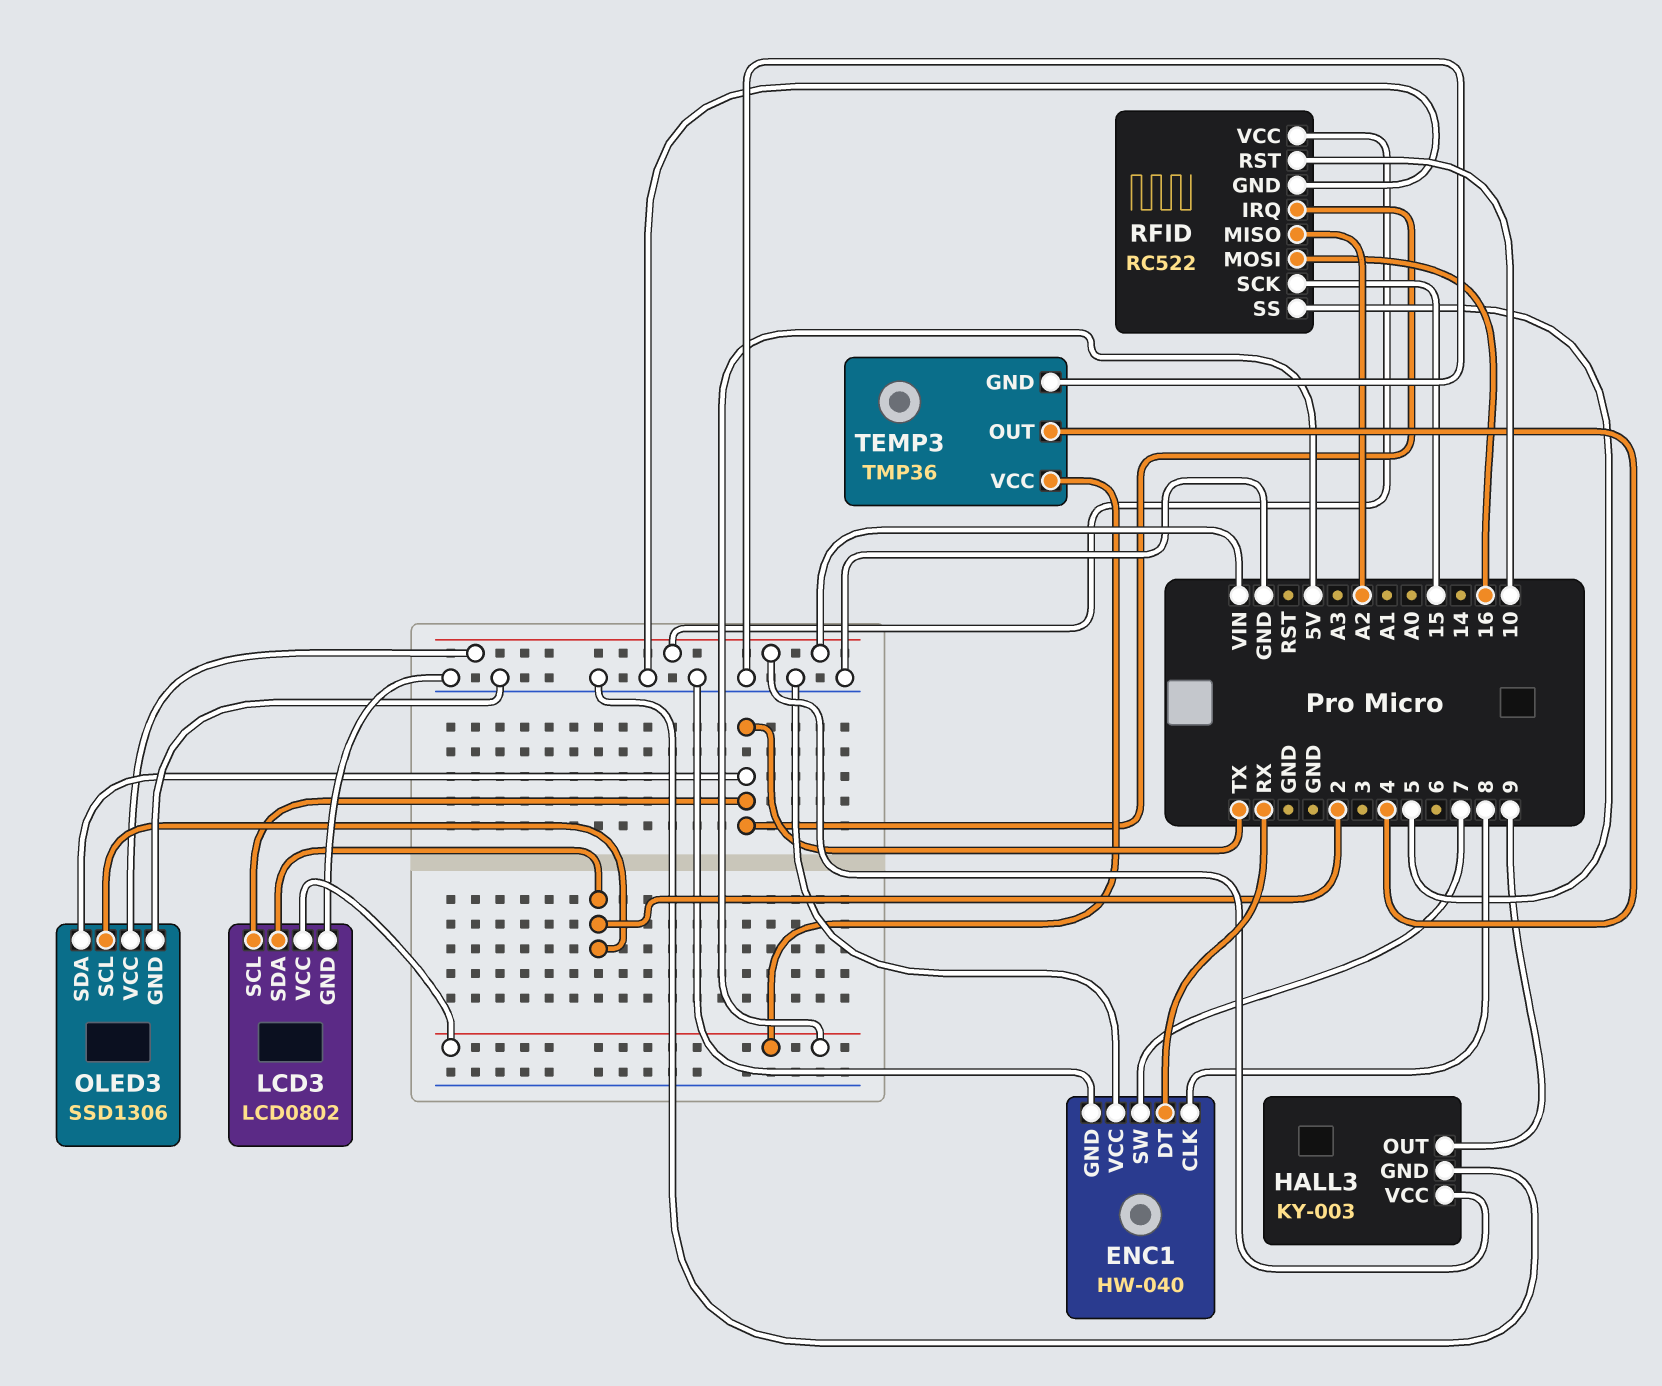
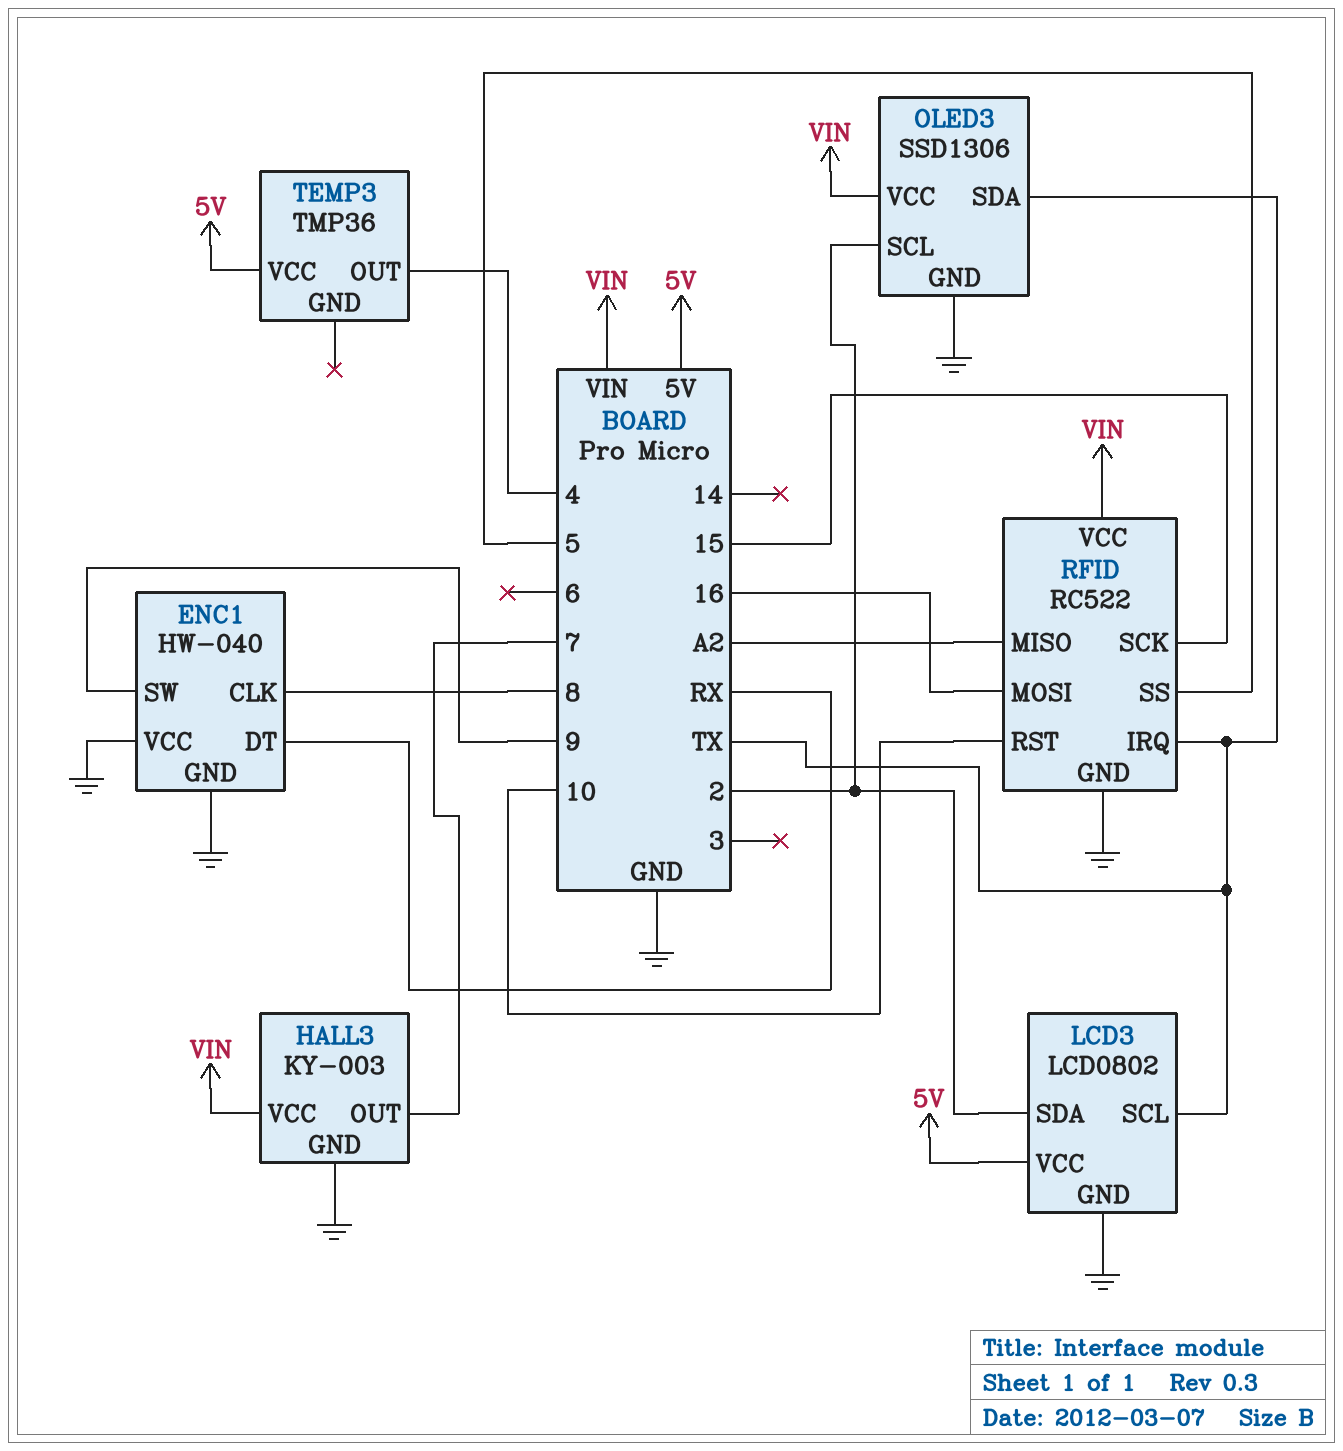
ENC1 pin SW: 7 -> 9
HALL3 pin OUT: 9 -> 7
TEMP3 pin GND: GND -> none

